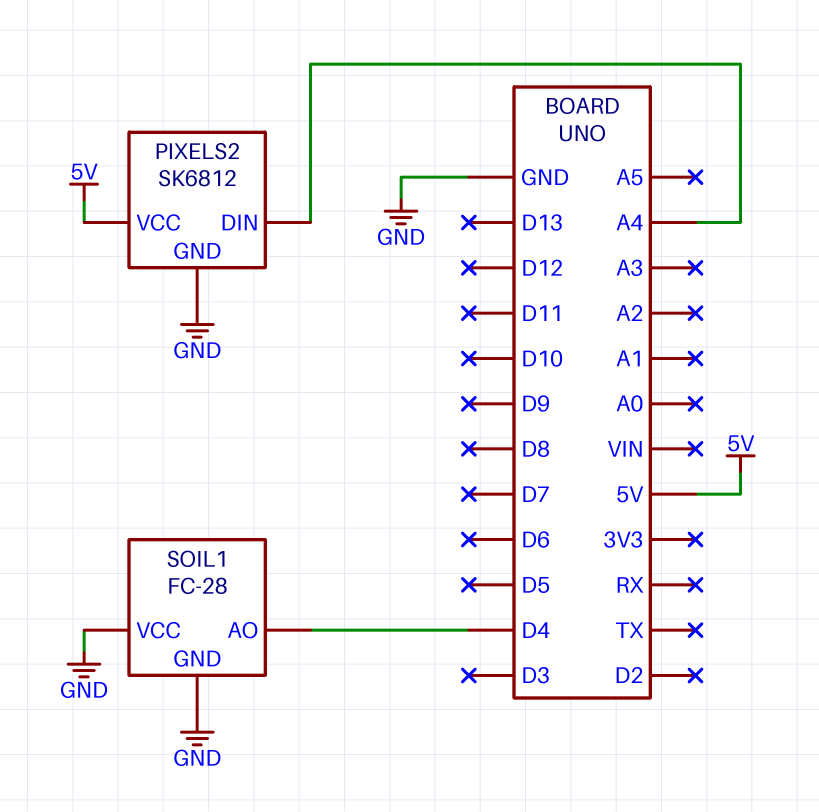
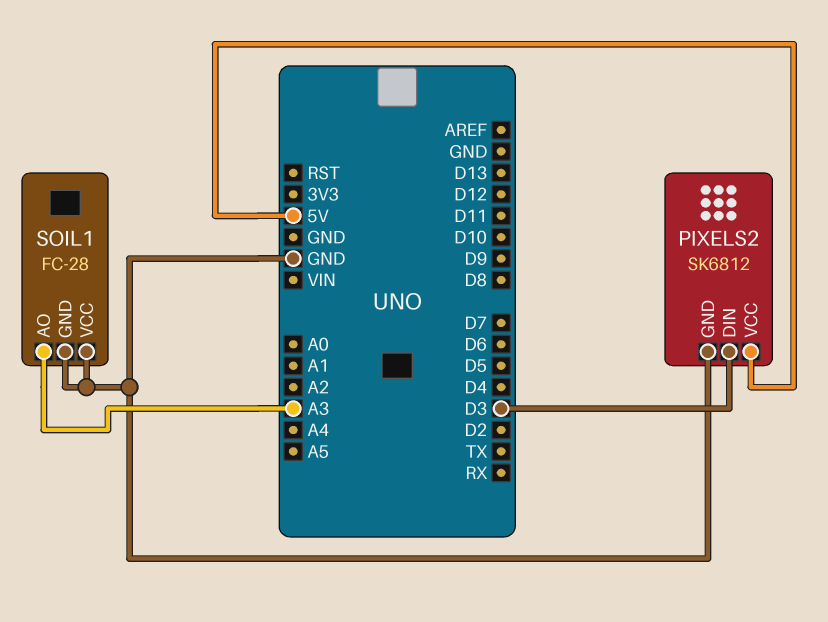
PIXELS2 pin DIN: A4 -> D3
SOIL1 pin AO: D4 -> A3

